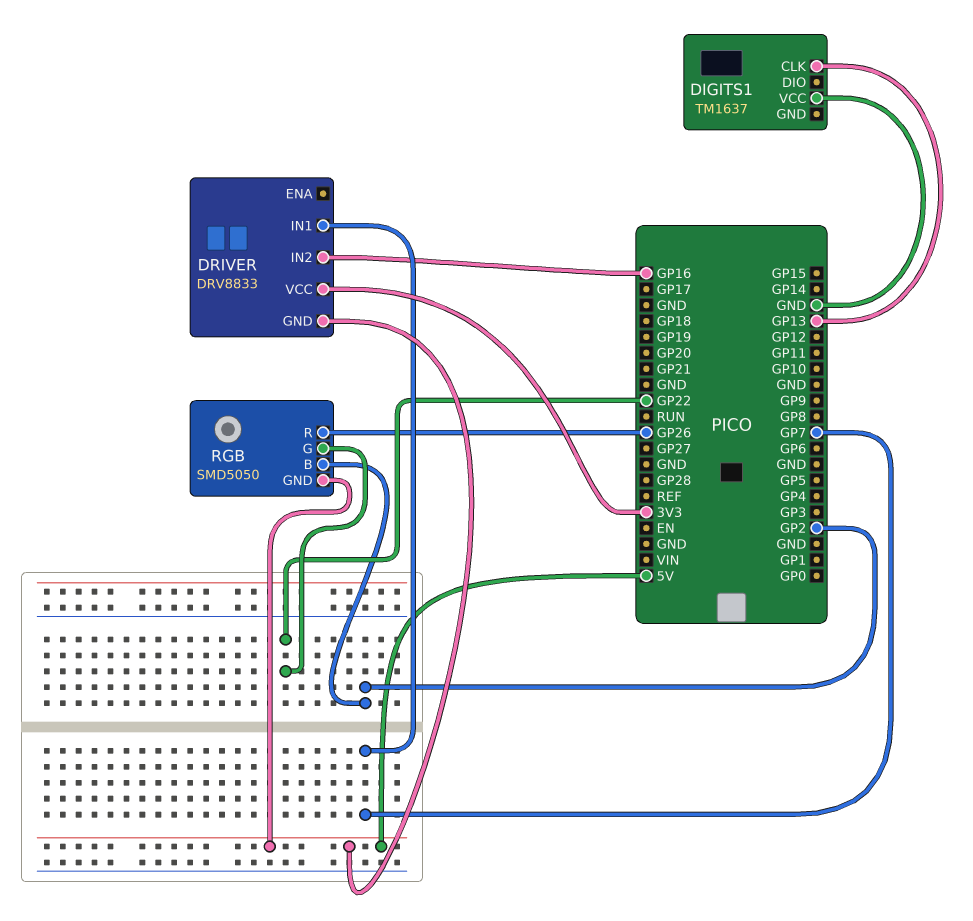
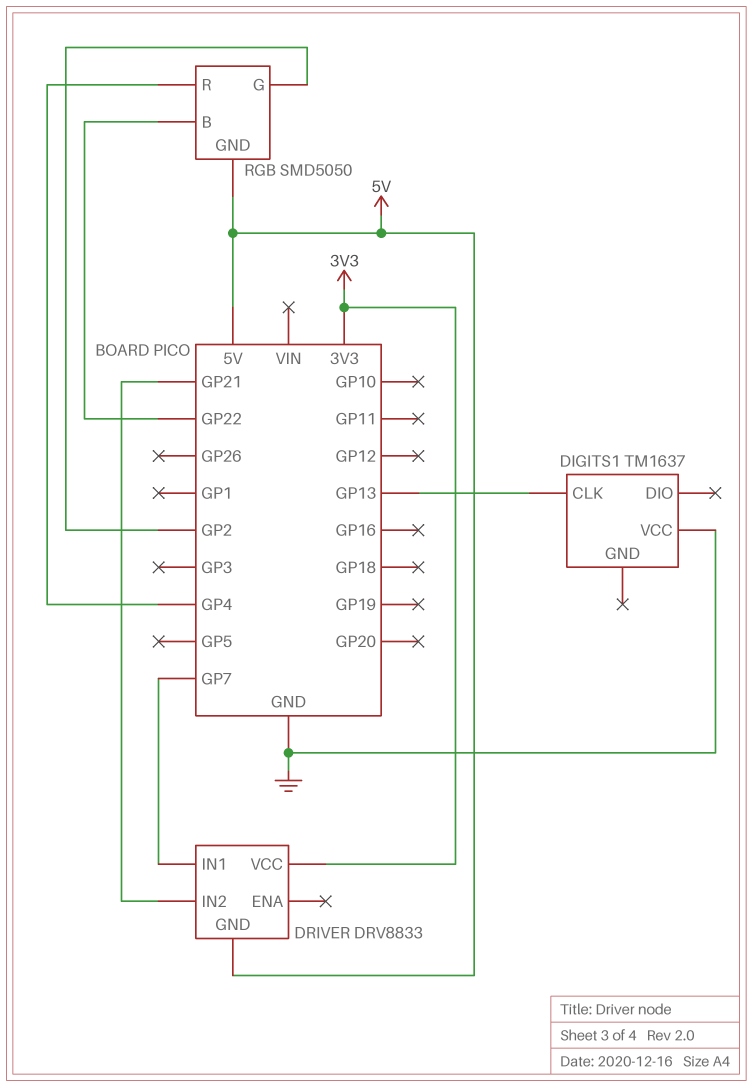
DRIVER pin IN2: GP16 -> GP21
RGB pin B: GP2 -> GP22
RGB pin G: GP22 -> GP2
RGB pin R: GP26 -> GP4

